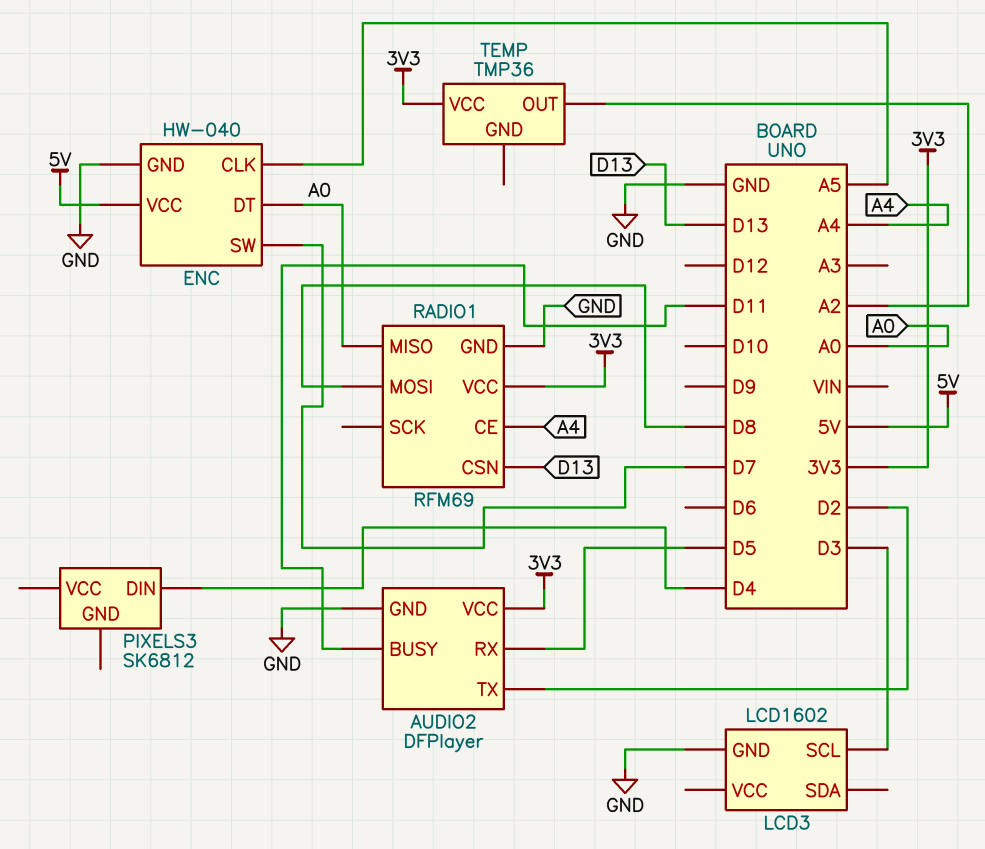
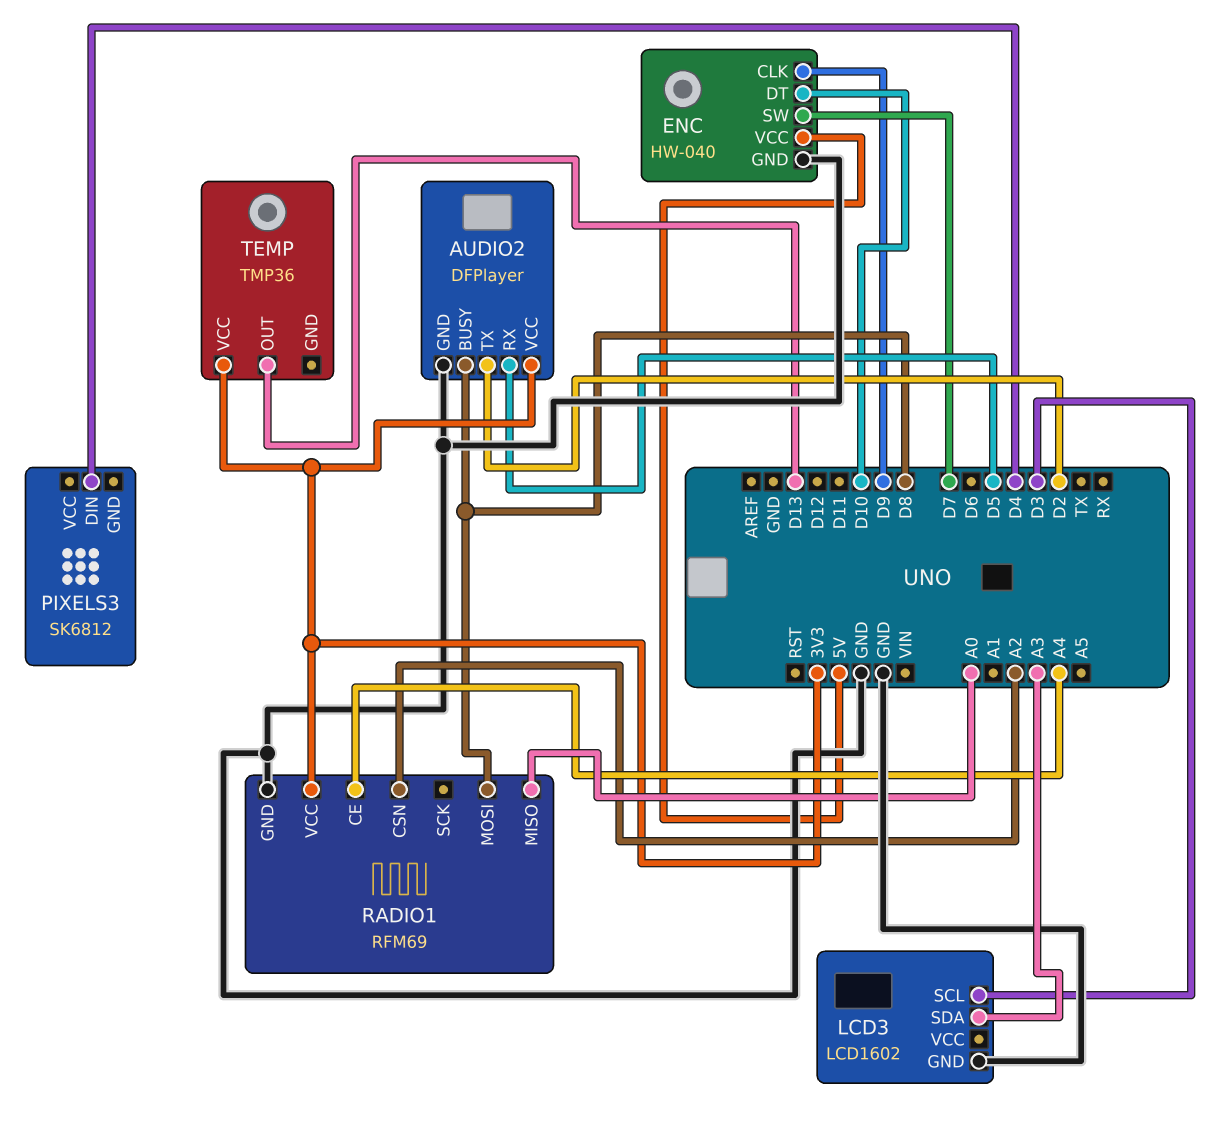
AUDIO2 pin BUSY: D11 -> D8
ENC pin CLK: A5 -> D9
ENC pin DT: A0 -> D10
LCD3 pin SDA: none -> A3
RADIO1 pin CSN: D13 -> A2
TEMP pin OUT: A2 -> D13

